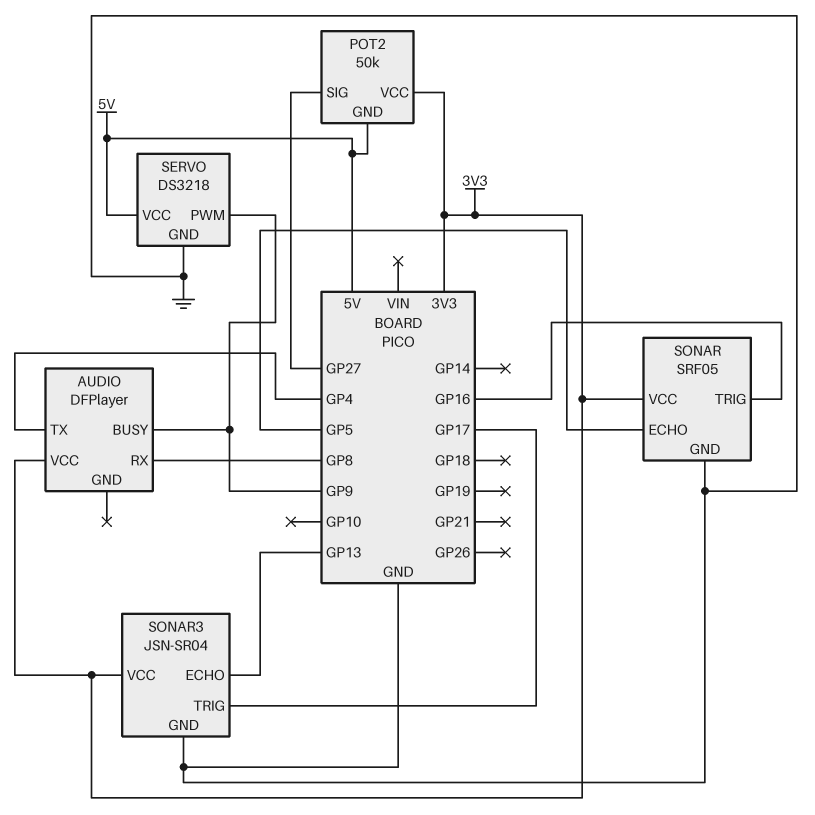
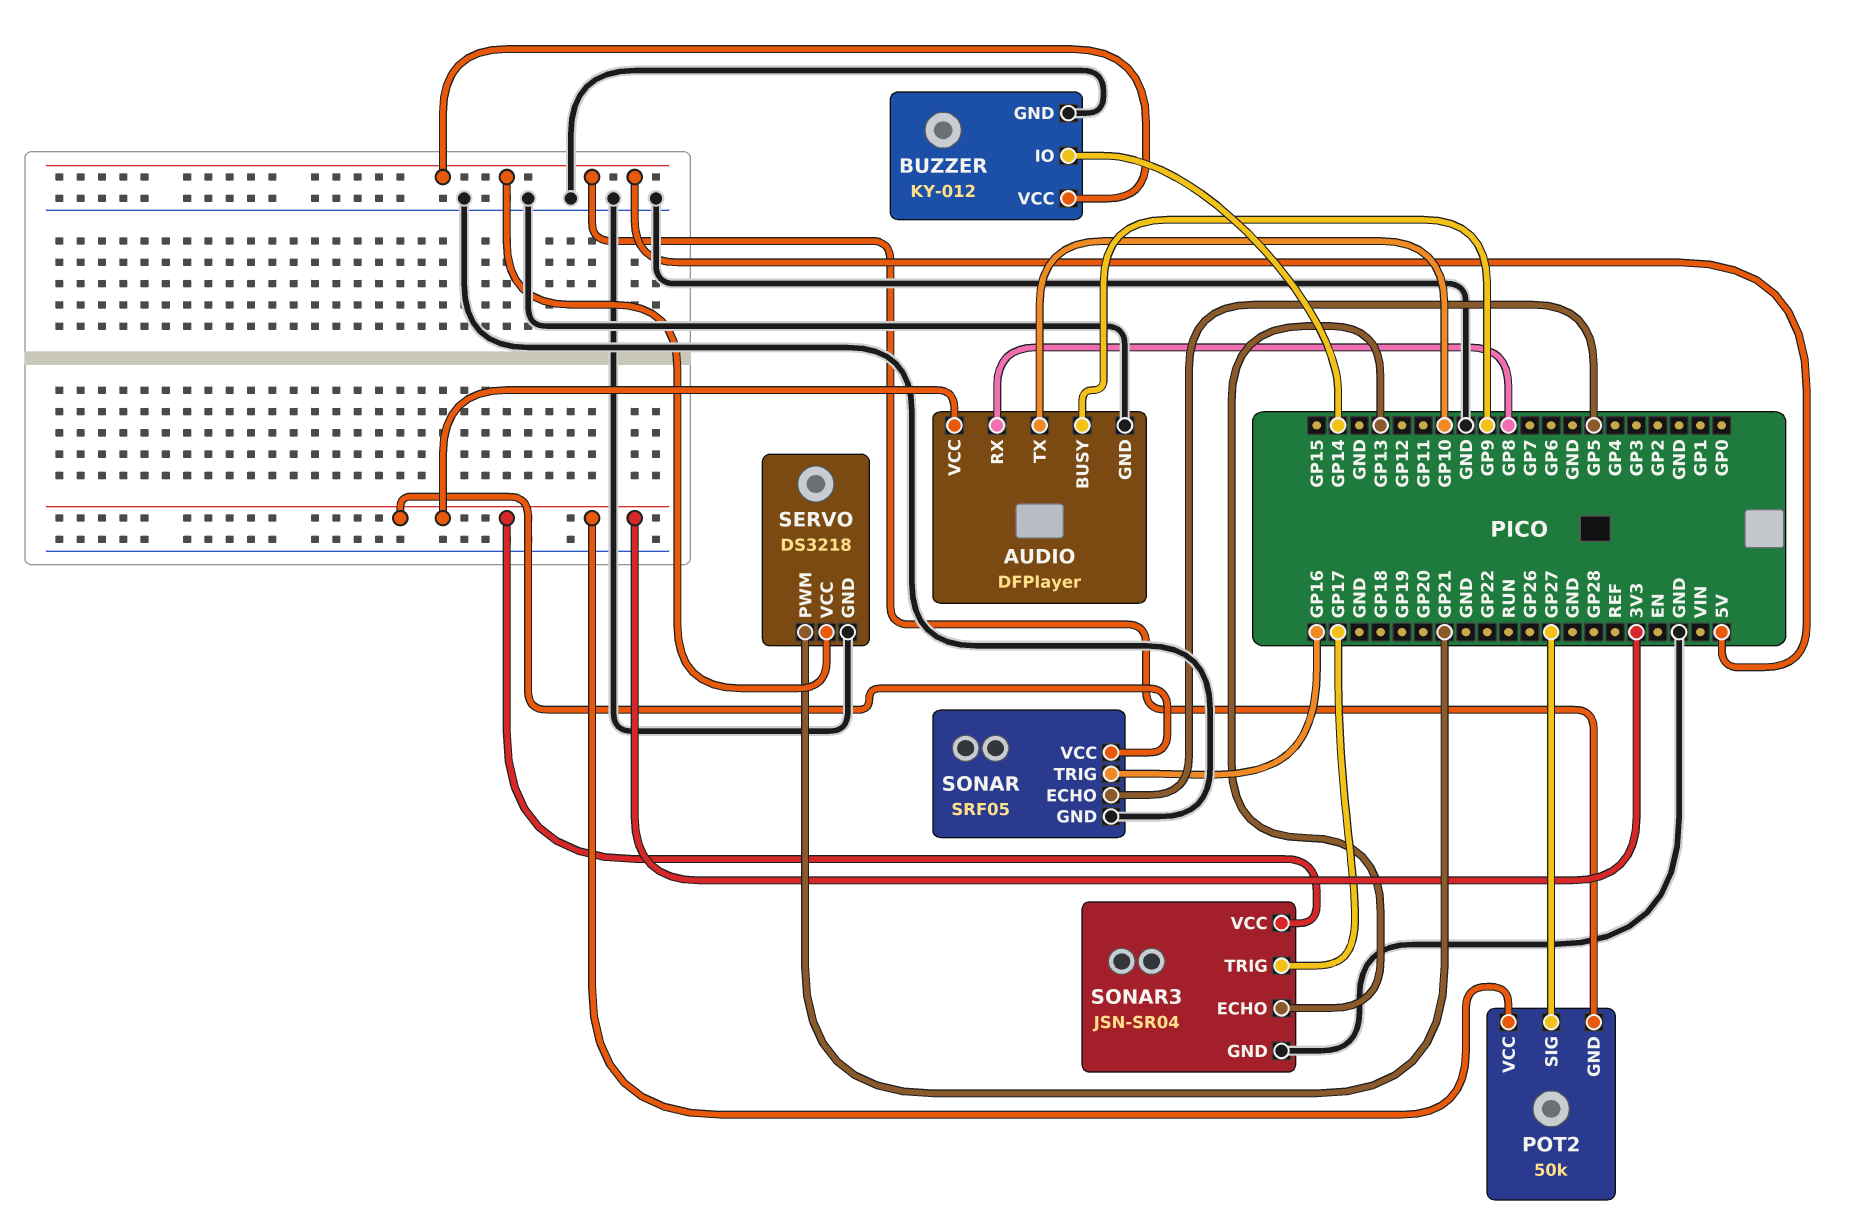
AUDIO pin GND: none -> GND
AUDIO pin TX: GP4 -> GP10
BUZZER: none -> KY-012
BUZZER pin GND: none -> GND
BUZZER pin IO: none -> GP14
BUZZER pin VCC: none -> 5V
SERVO pin PWM: GP9 -> GP21

